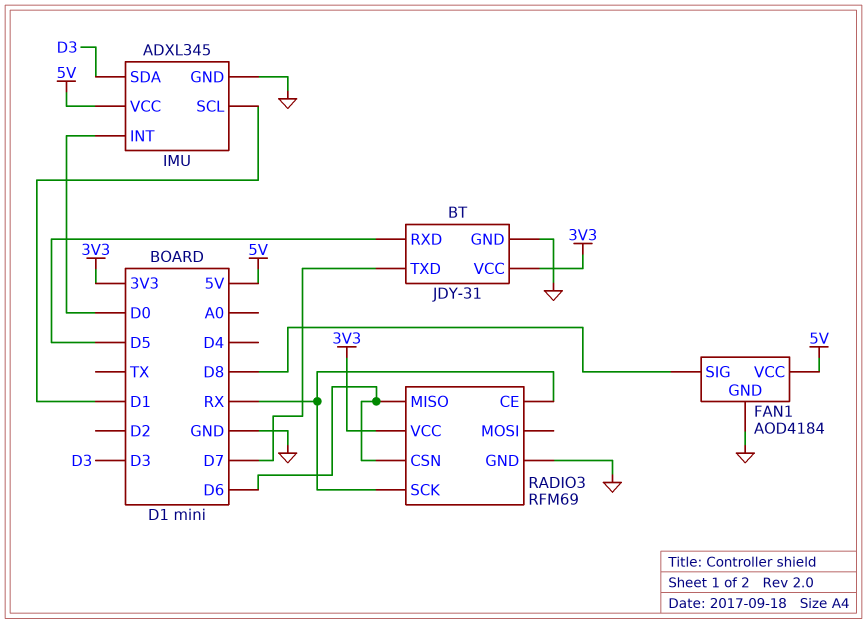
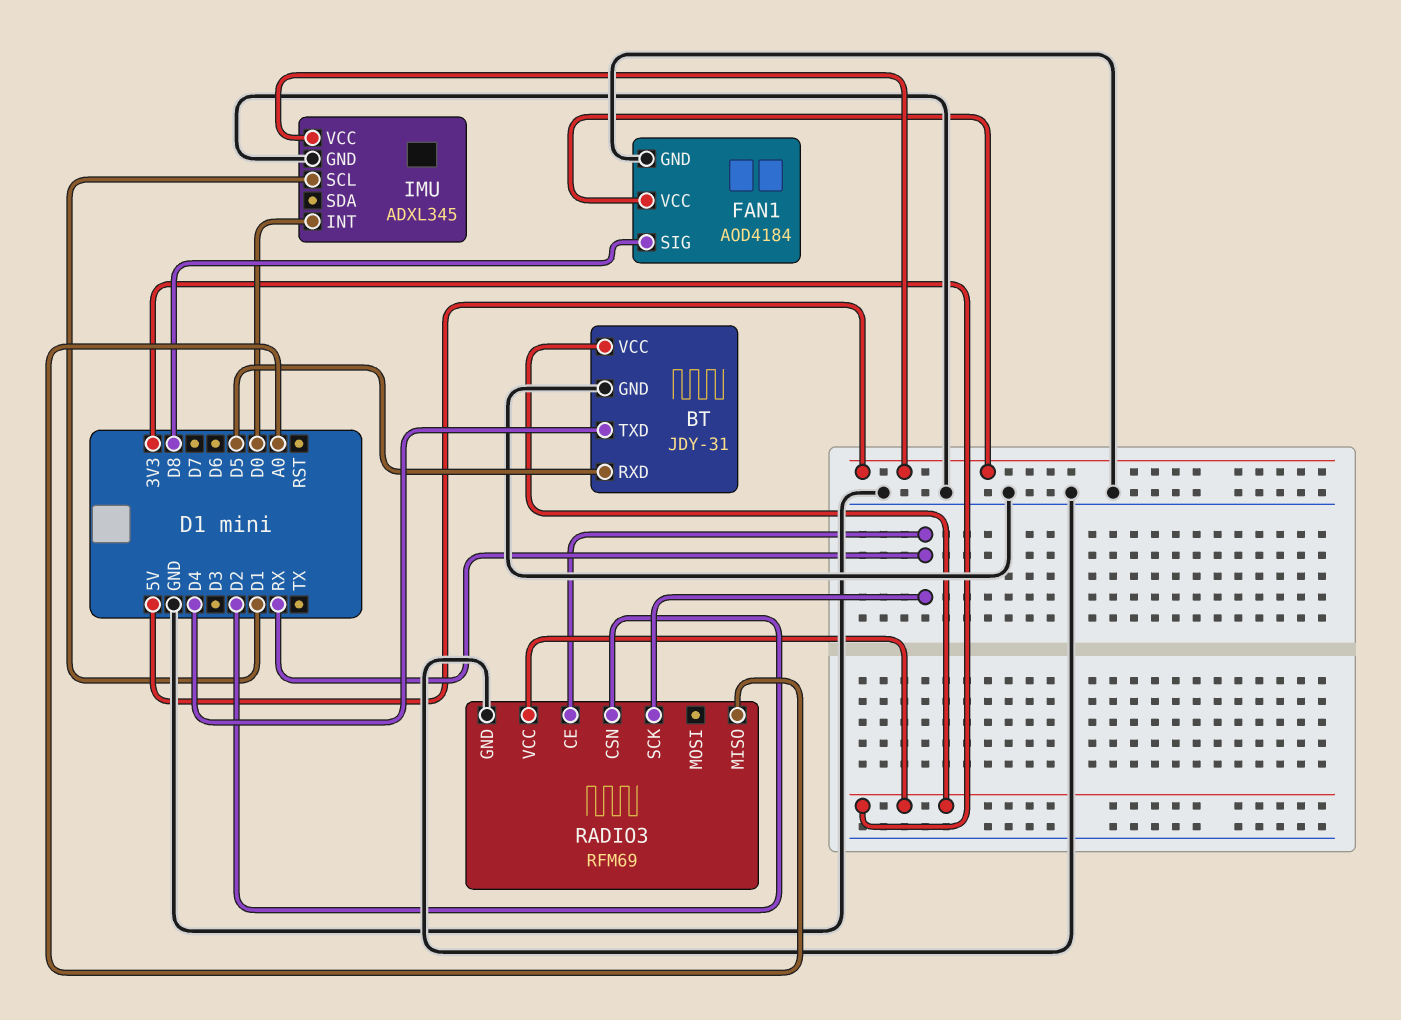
BT pin TXD: D7 -> D4
IMU pin SDA: D3 -> none
RADIO3 pin CSN: D6 -> D2
RADIO3 pin MISO: D6 -> A0

